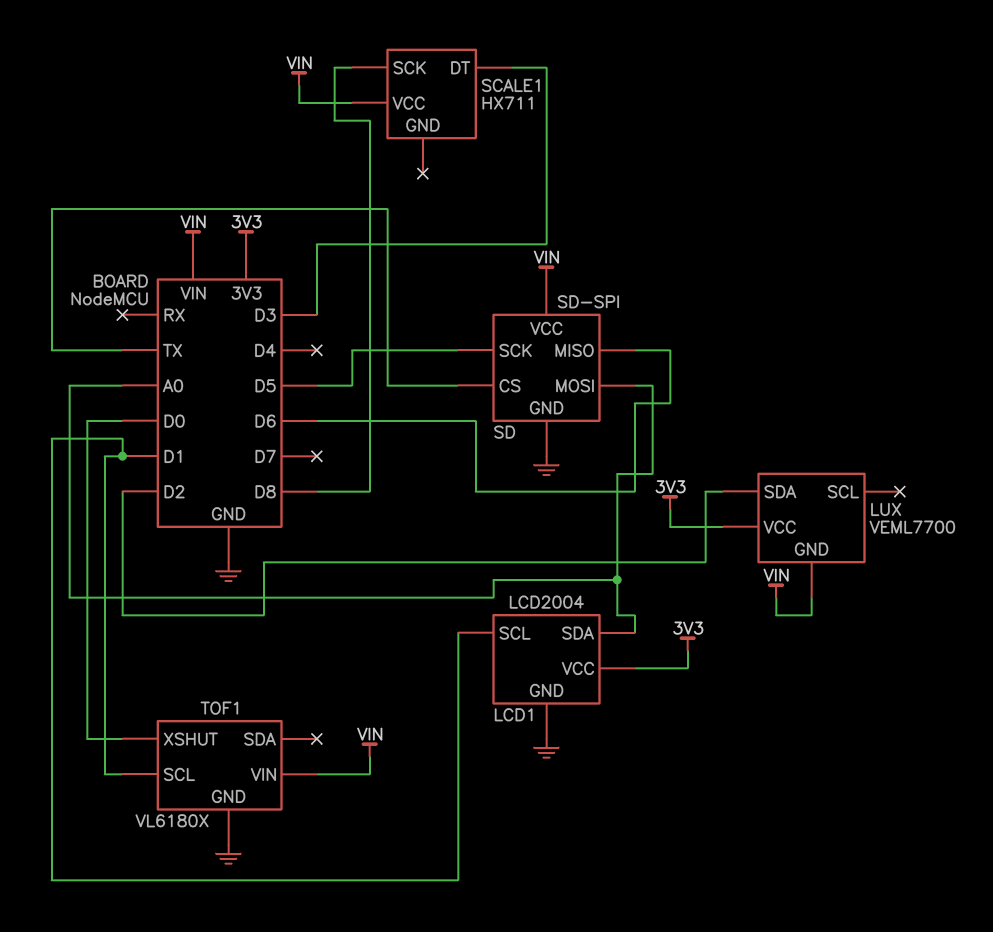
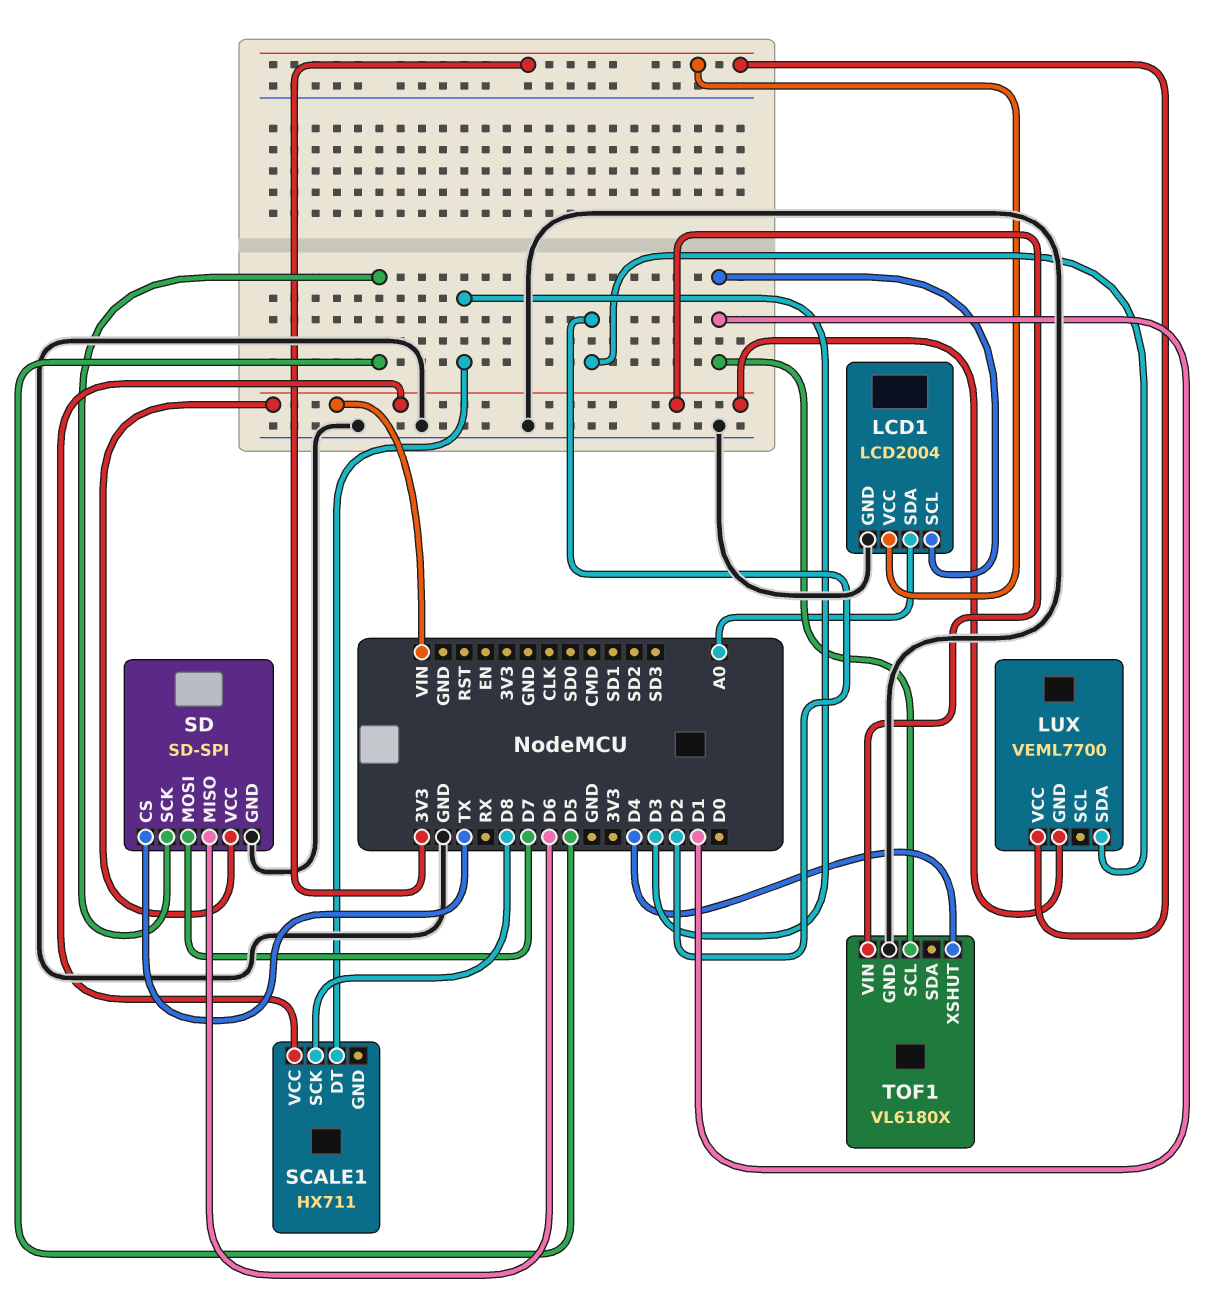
SD pin MOSI: A0 -> D7
TOF1 pin XSHUT: D0 -> D4

